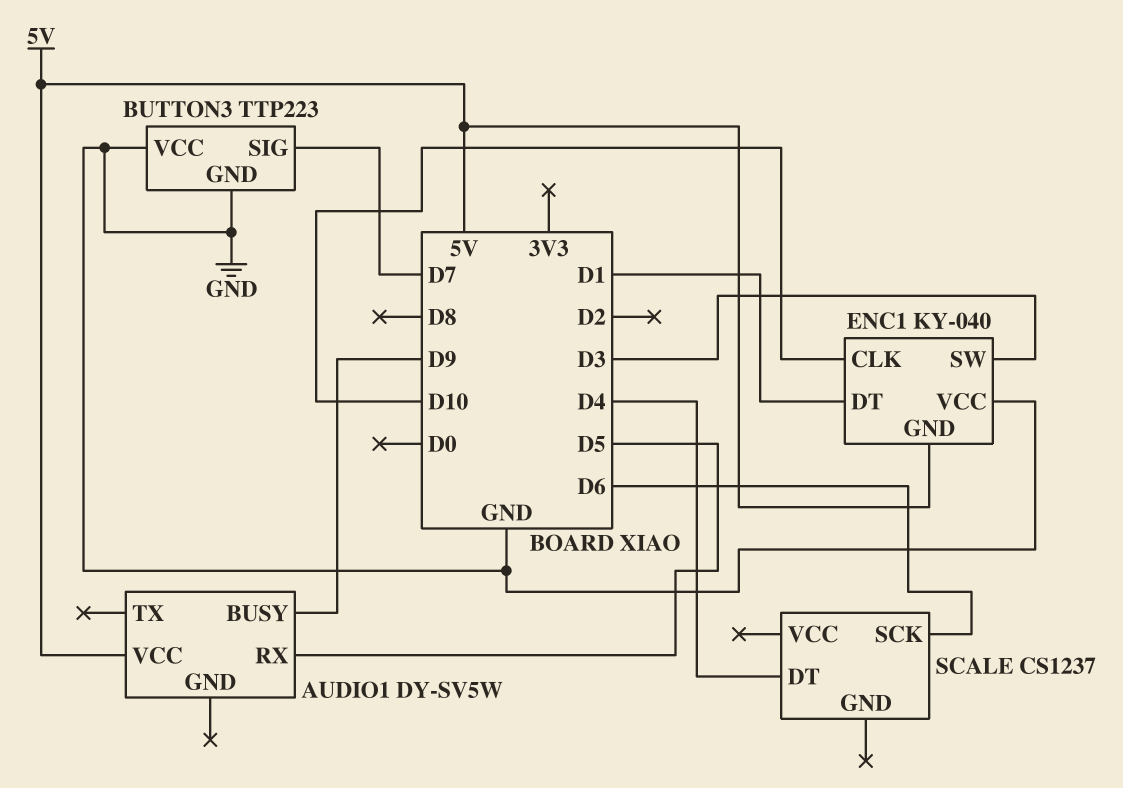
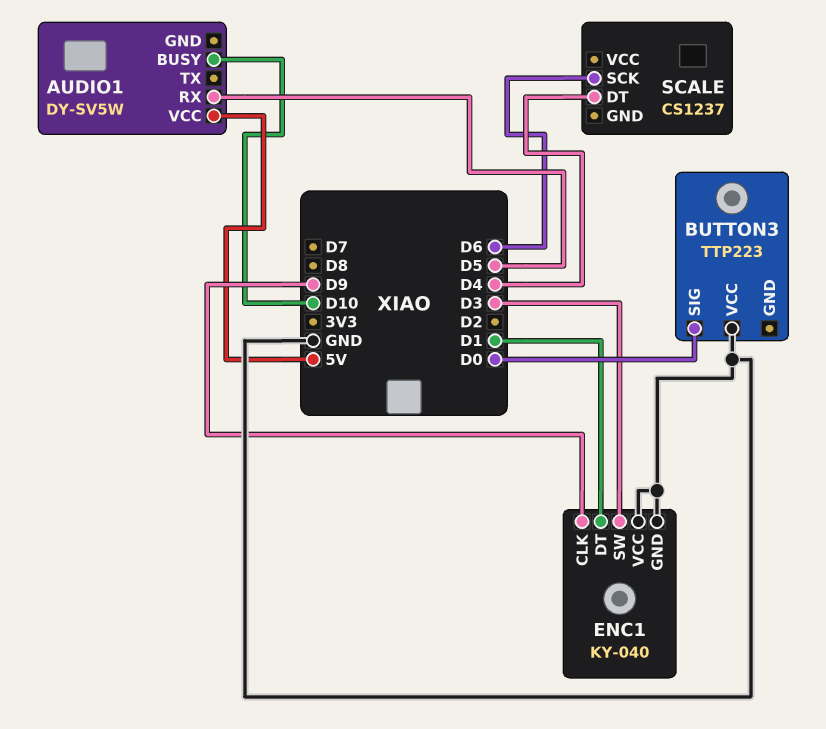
AUDIO1 pin BUSY: D9 -> D10
BUTTON3 pin GND: GND -> none
BUTTON3 pin SIG: D7 -> D0
ENC1 pin CLK: D10 -> D9
ENC1 pin GND: 5V -> GND

